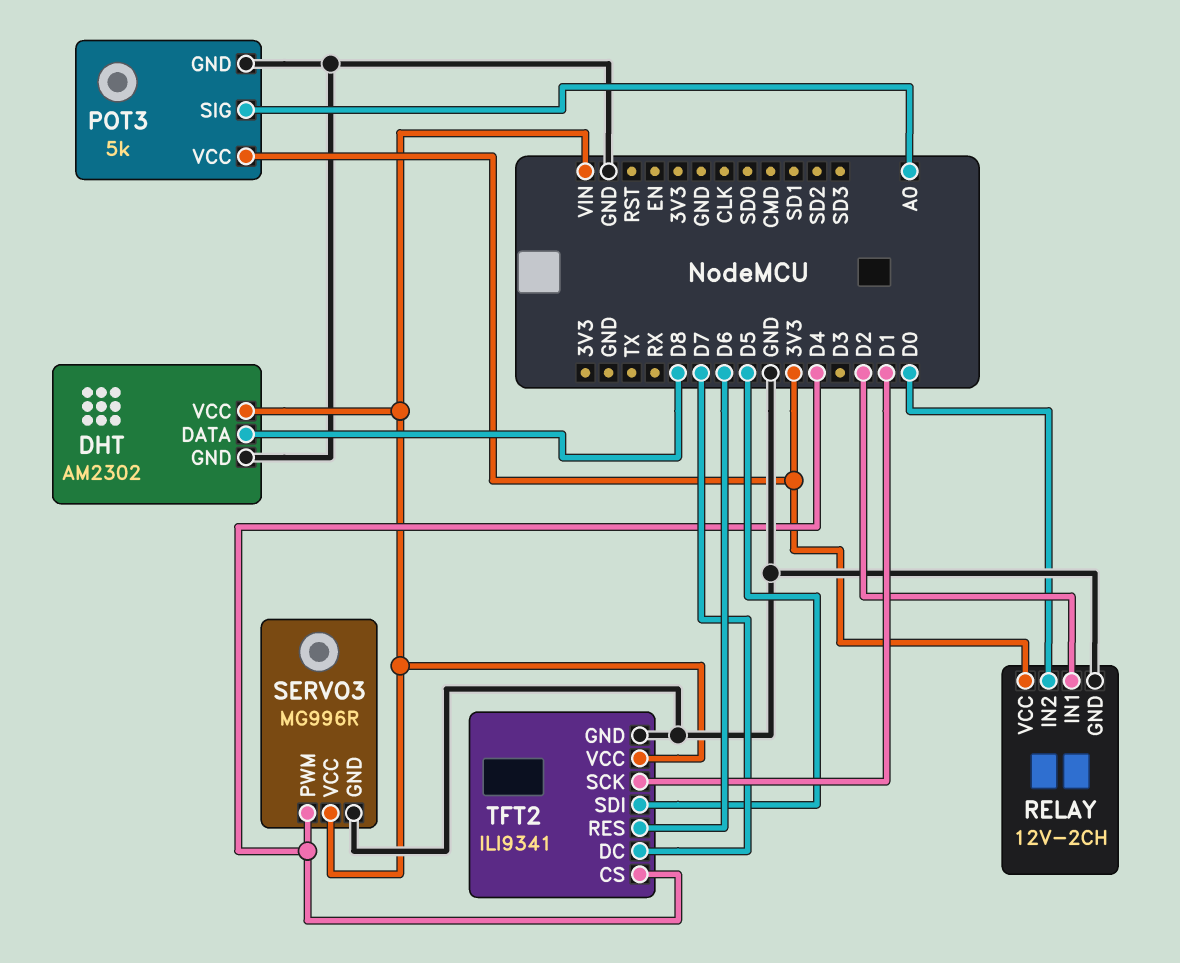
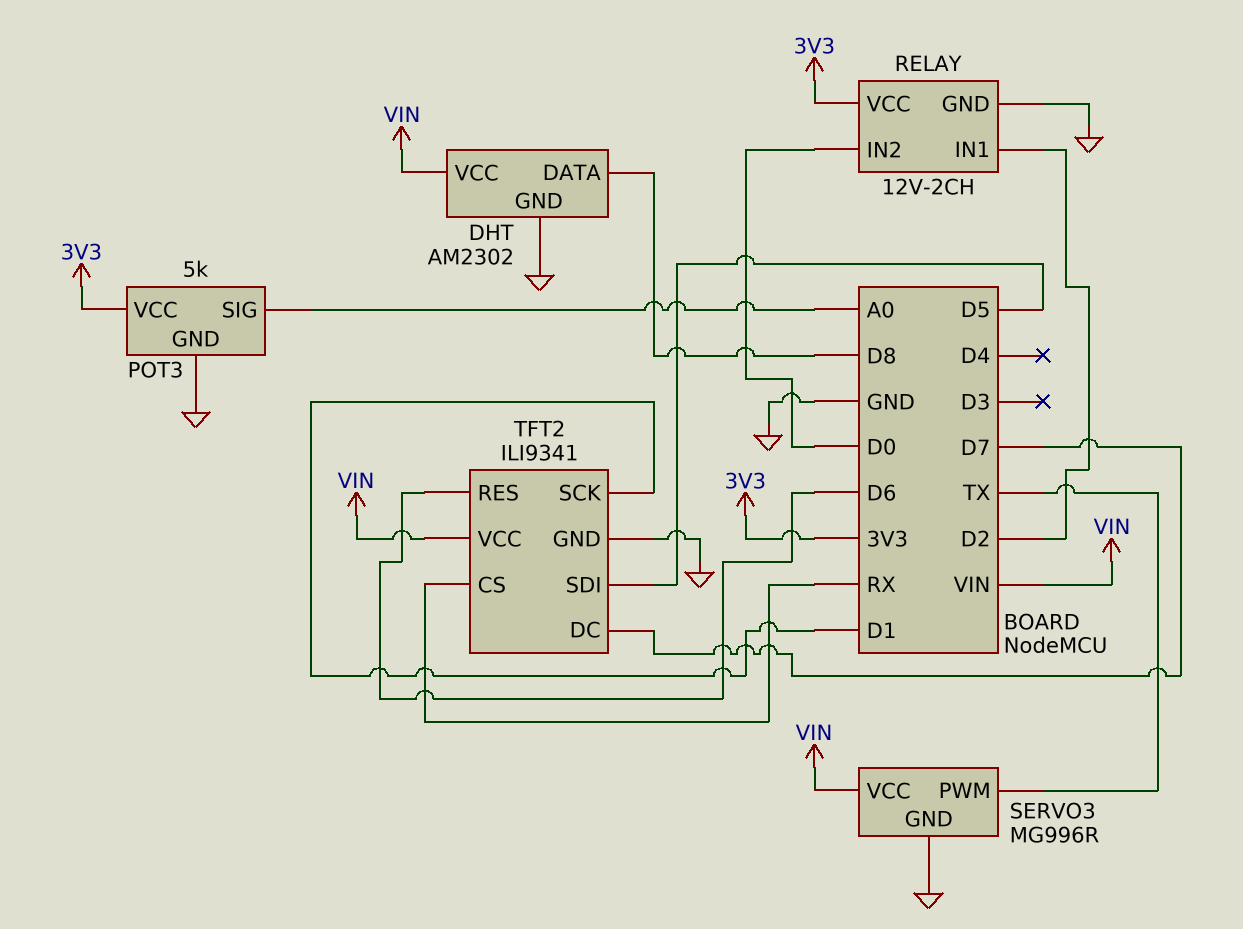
SERVO3 pin PWM: D4 -> TX
TFT2 pin CS: D4 -> RX

